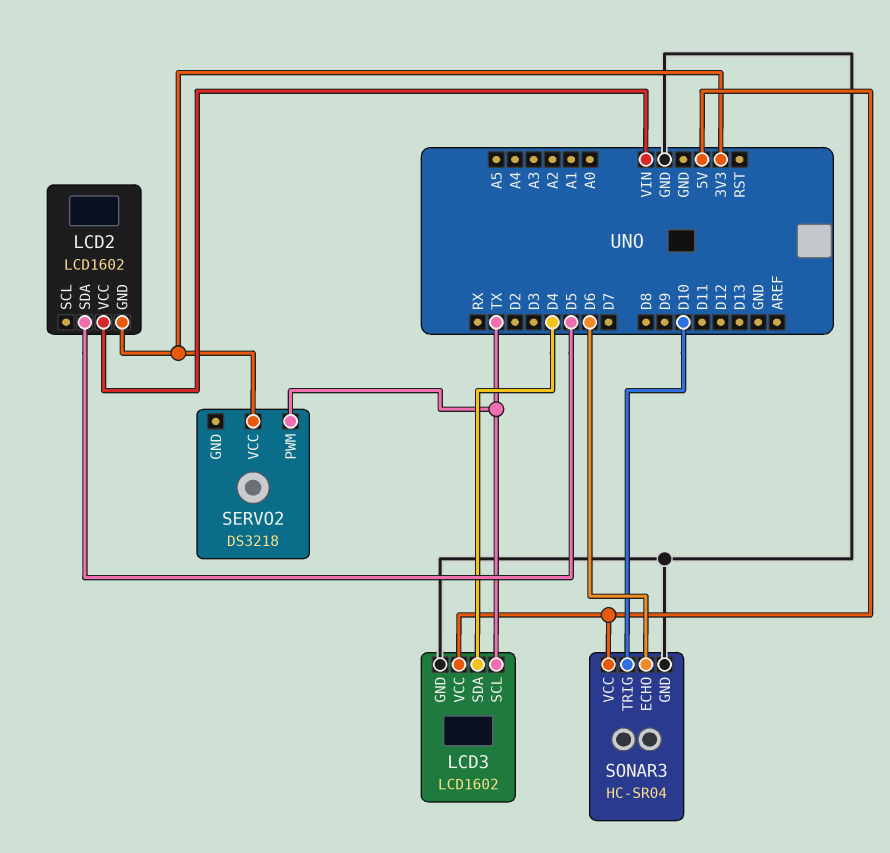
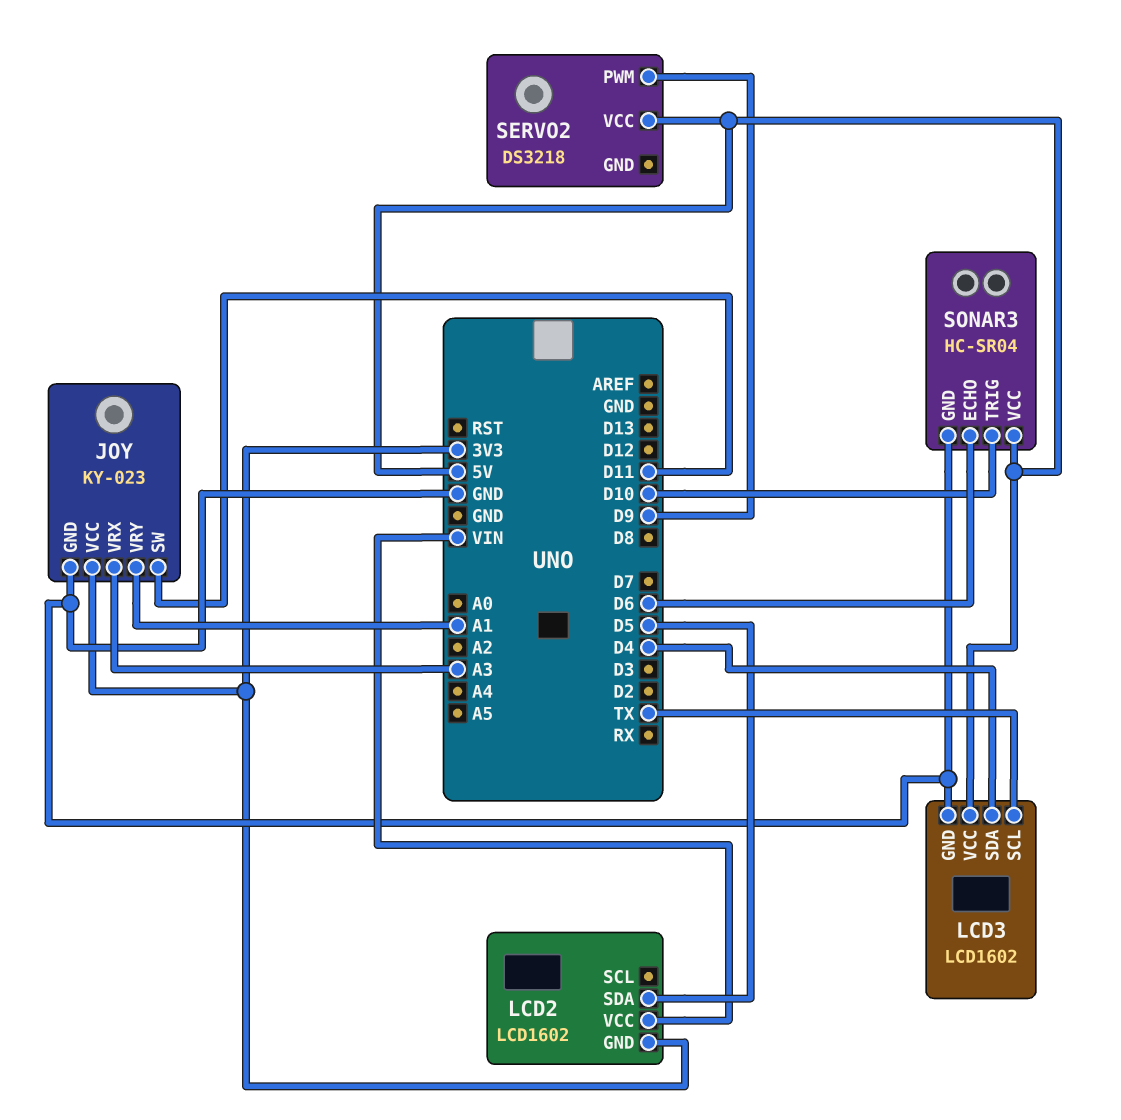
JOY: none -> KY-023
JOY pin GND: none -> GND
JOY pin SW: none -> D11
JOY pin VCC: none -> 3V3
JOY pin VRX: none -> A3
JOY pin VRY: none -> A1
SERVO2 pin PWM: TX -> D9
SERVO2 pin VCC: 3V3 -> 5V

